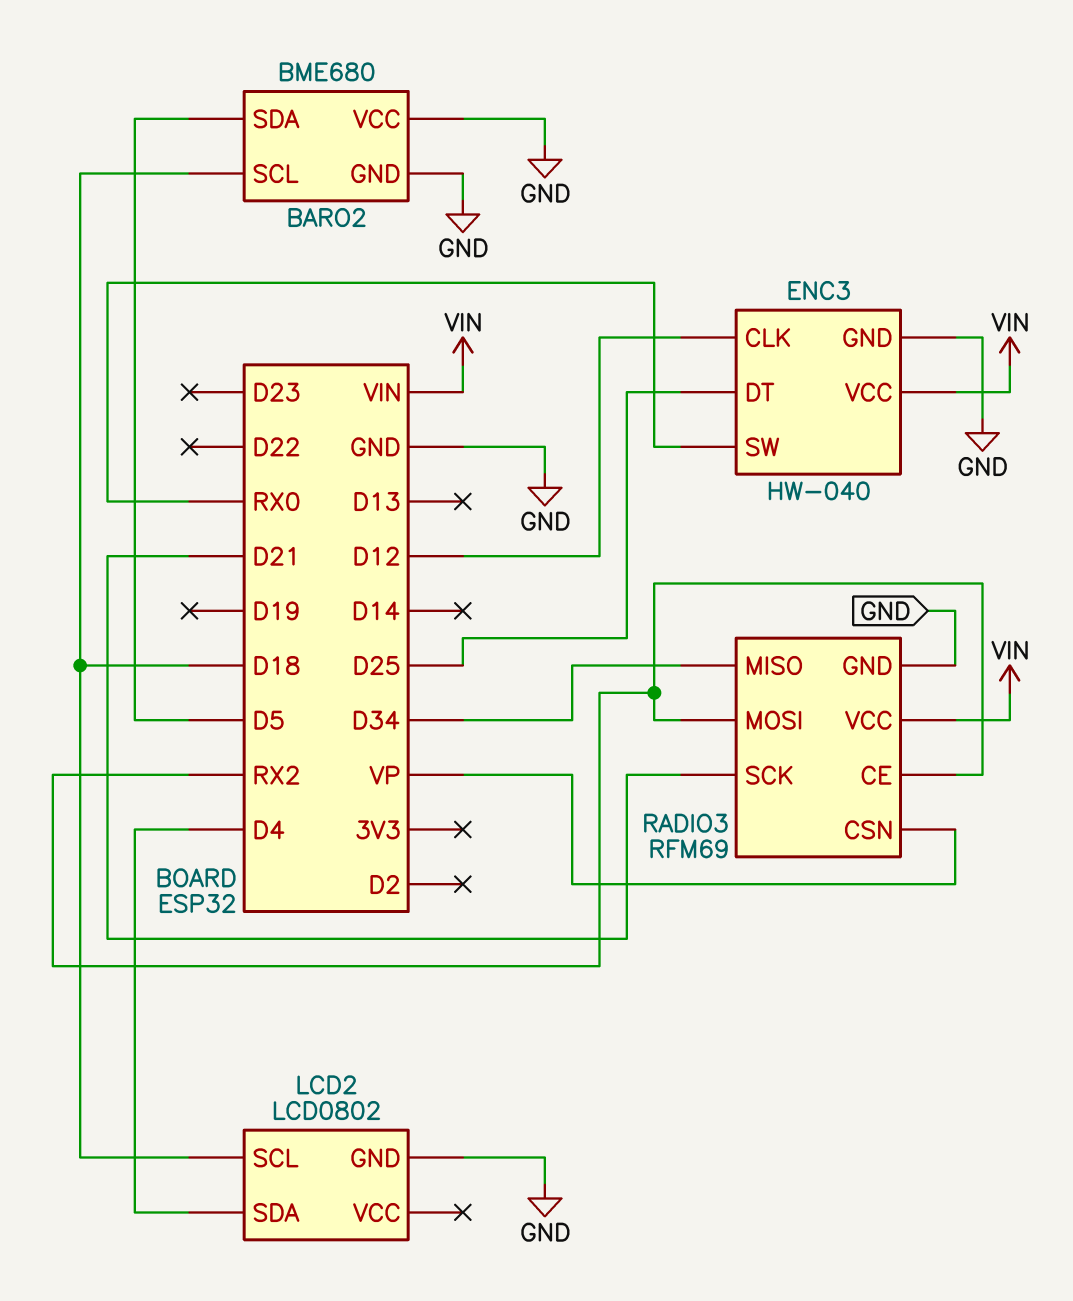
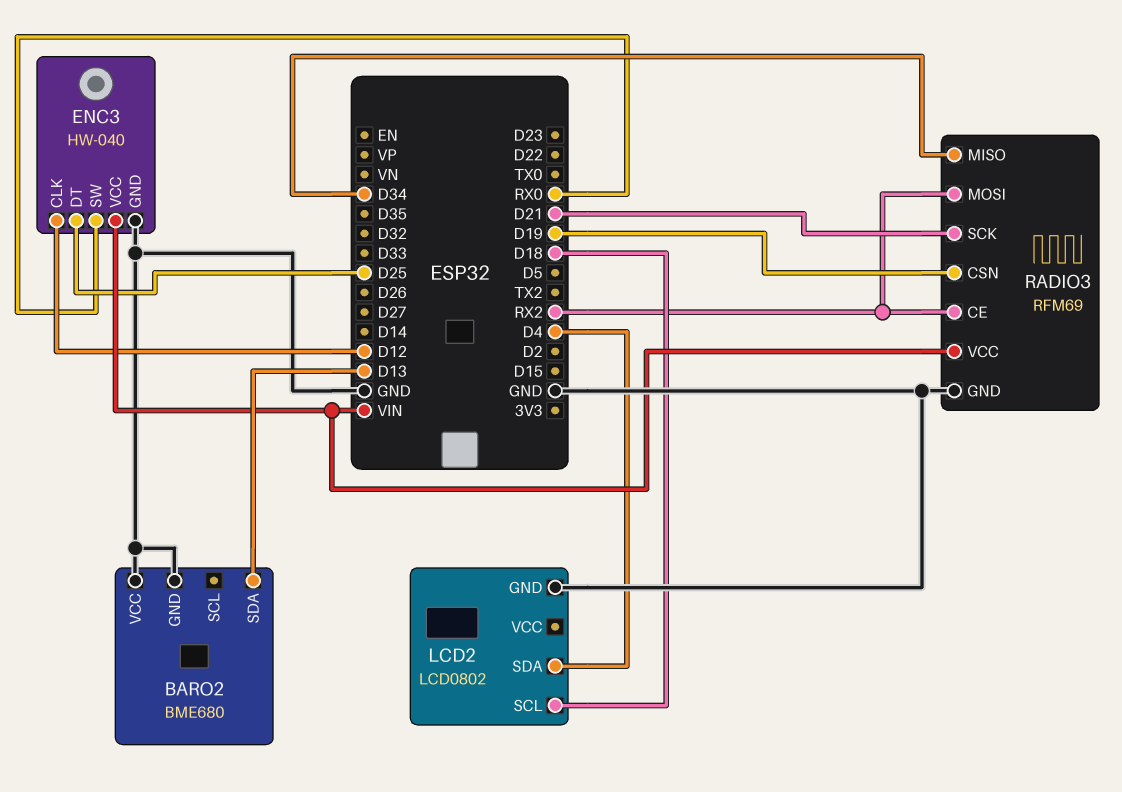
BARO2 pin SCL: D18 -> none
BARO2 pin SDA: D5 -> D13
RADIO3 pin CSN: VP -> D19

